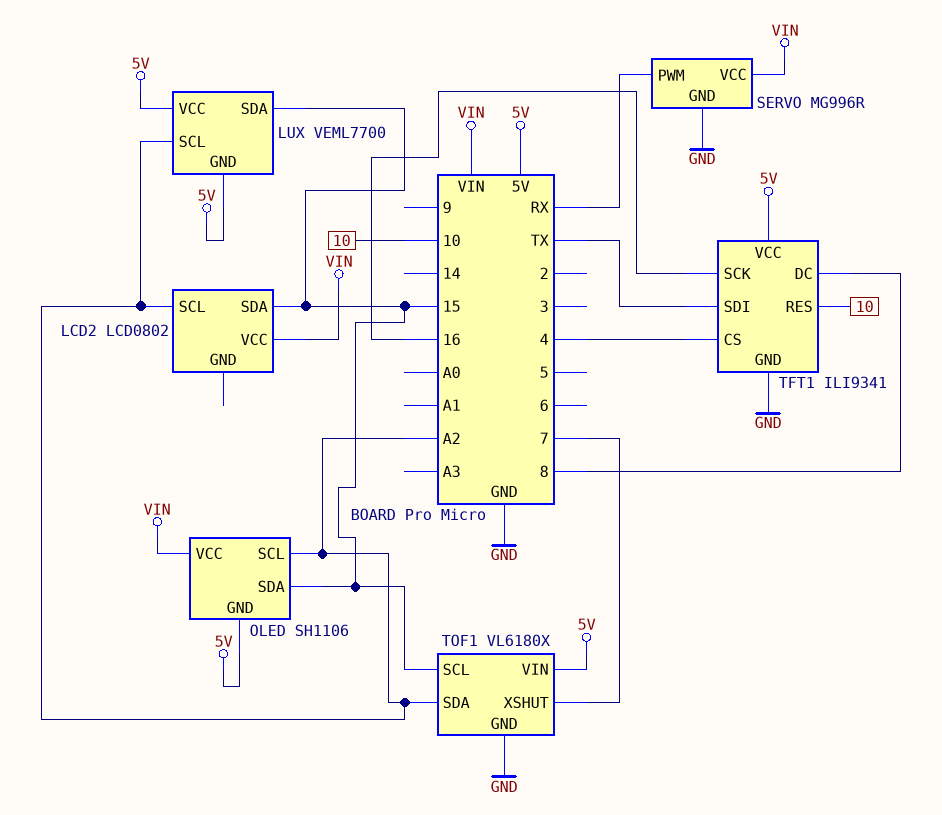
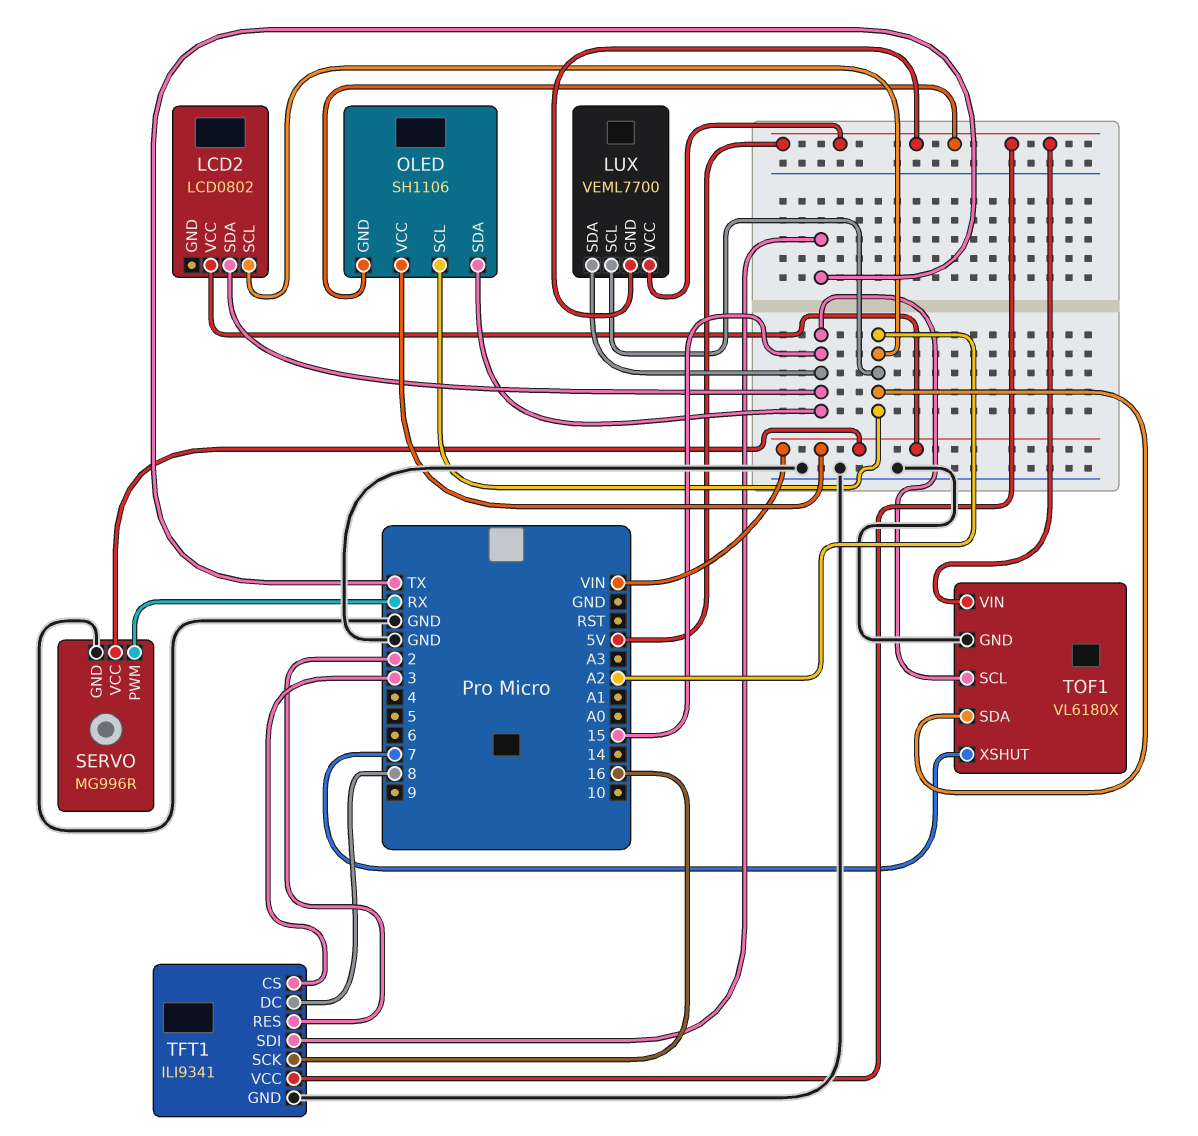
TFT1 pin CS: 4 -> 3
TFT1 pin RES: 10 -> 2

